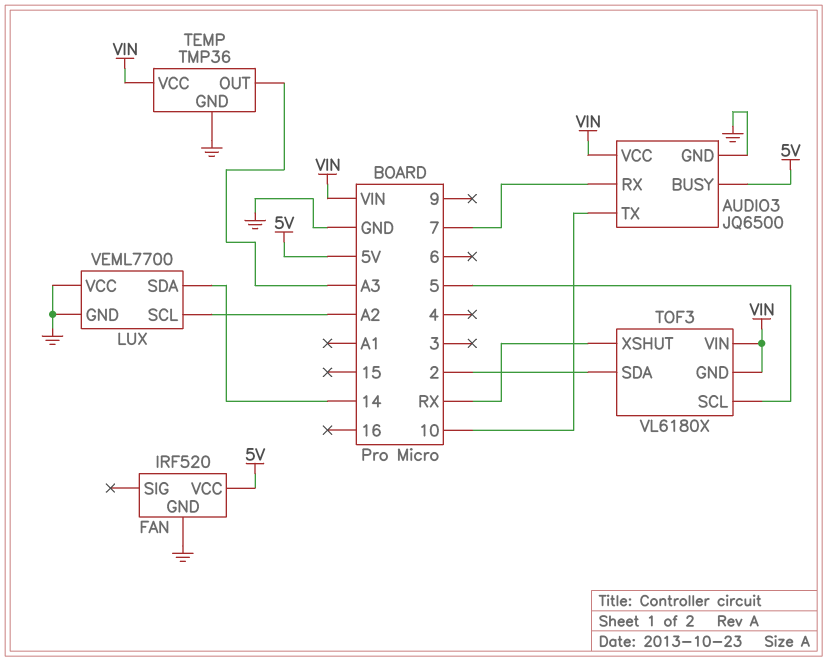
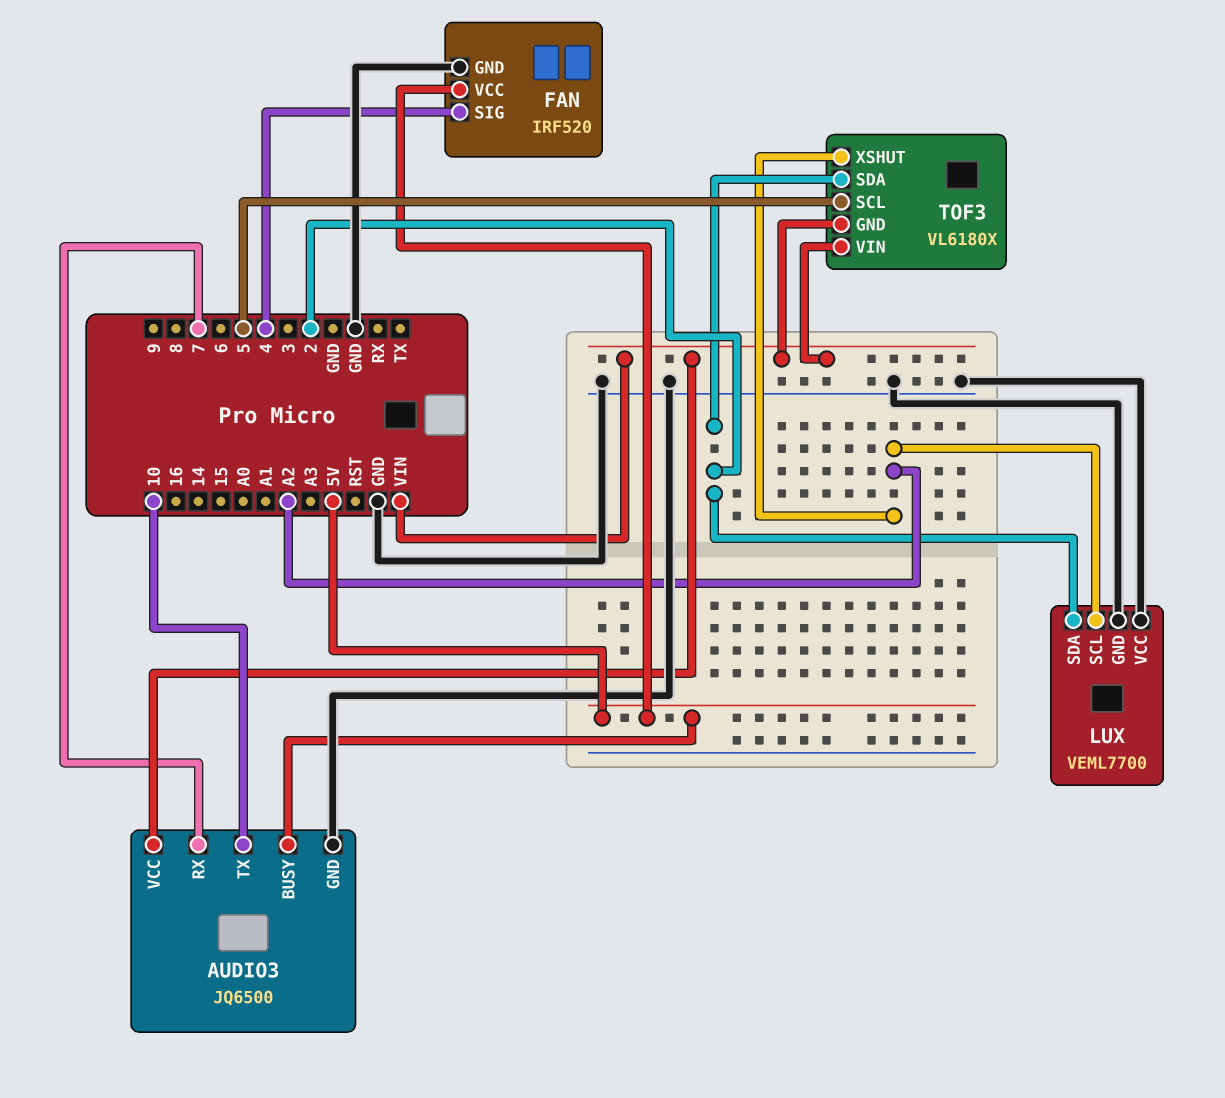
FAN pin SIG: none -> 4
LUX pin SDA: 14 -> 2
TEMP: TMP36 -> none
TEMP pin GND: GND -> none
TEMP pin OUT: A3 -> none
TEMP pin VCC: VIN -> none
TOF3 pin XSHUT: RX -> A2

